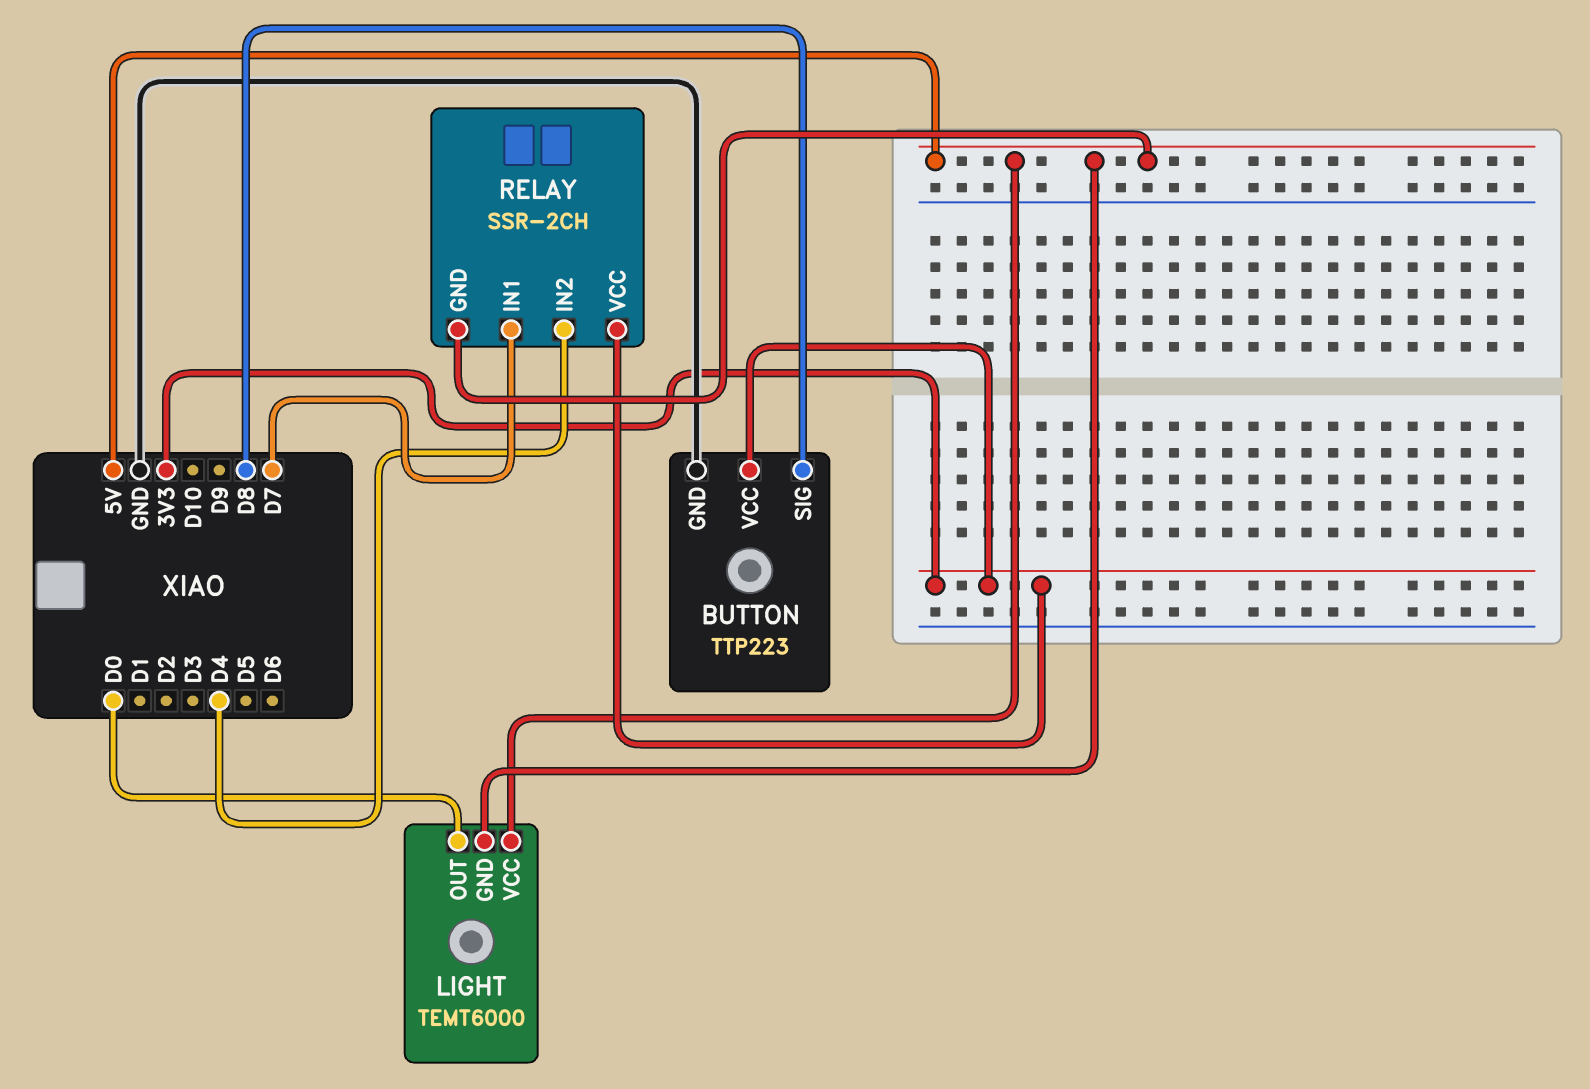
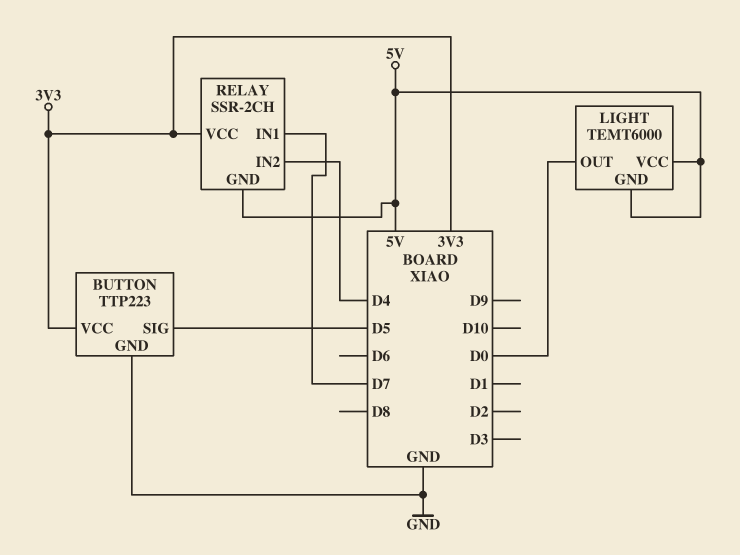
BUTTON pin SIG: D8 -> D5

